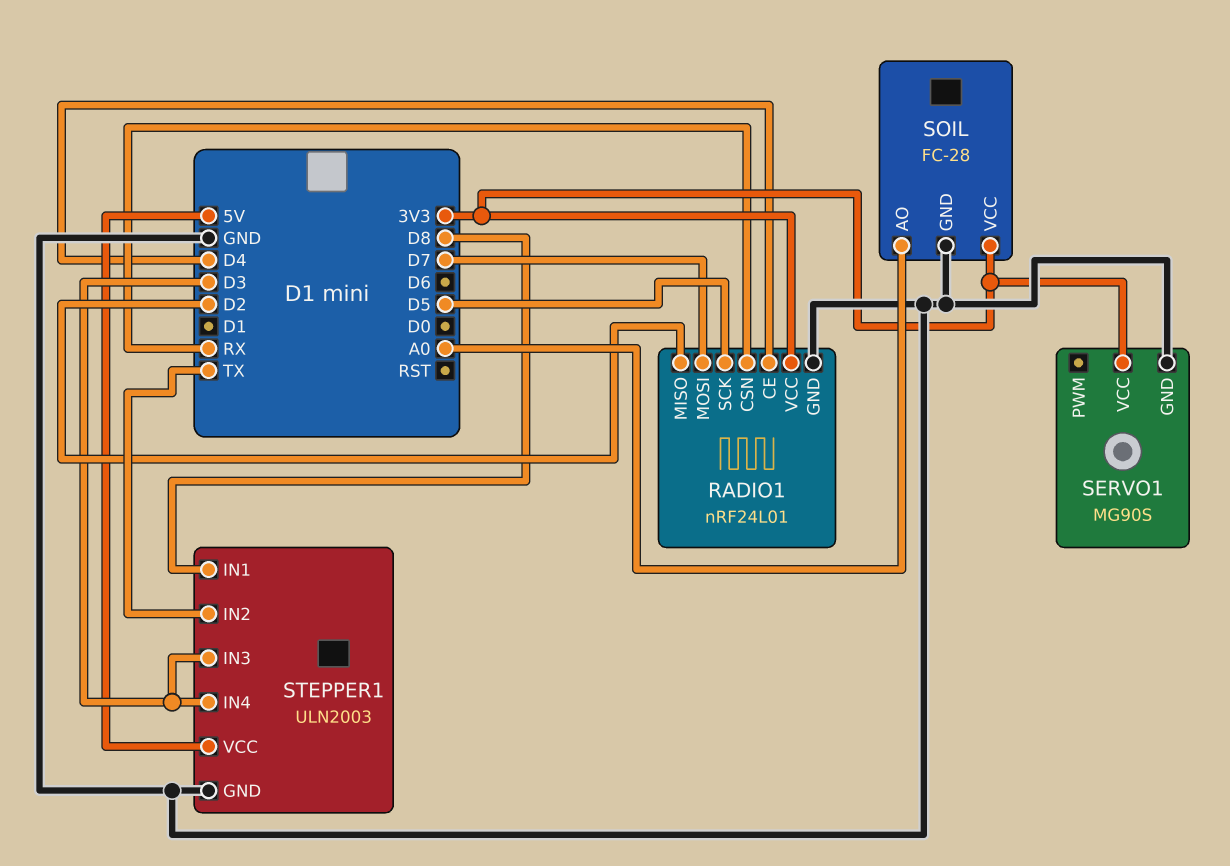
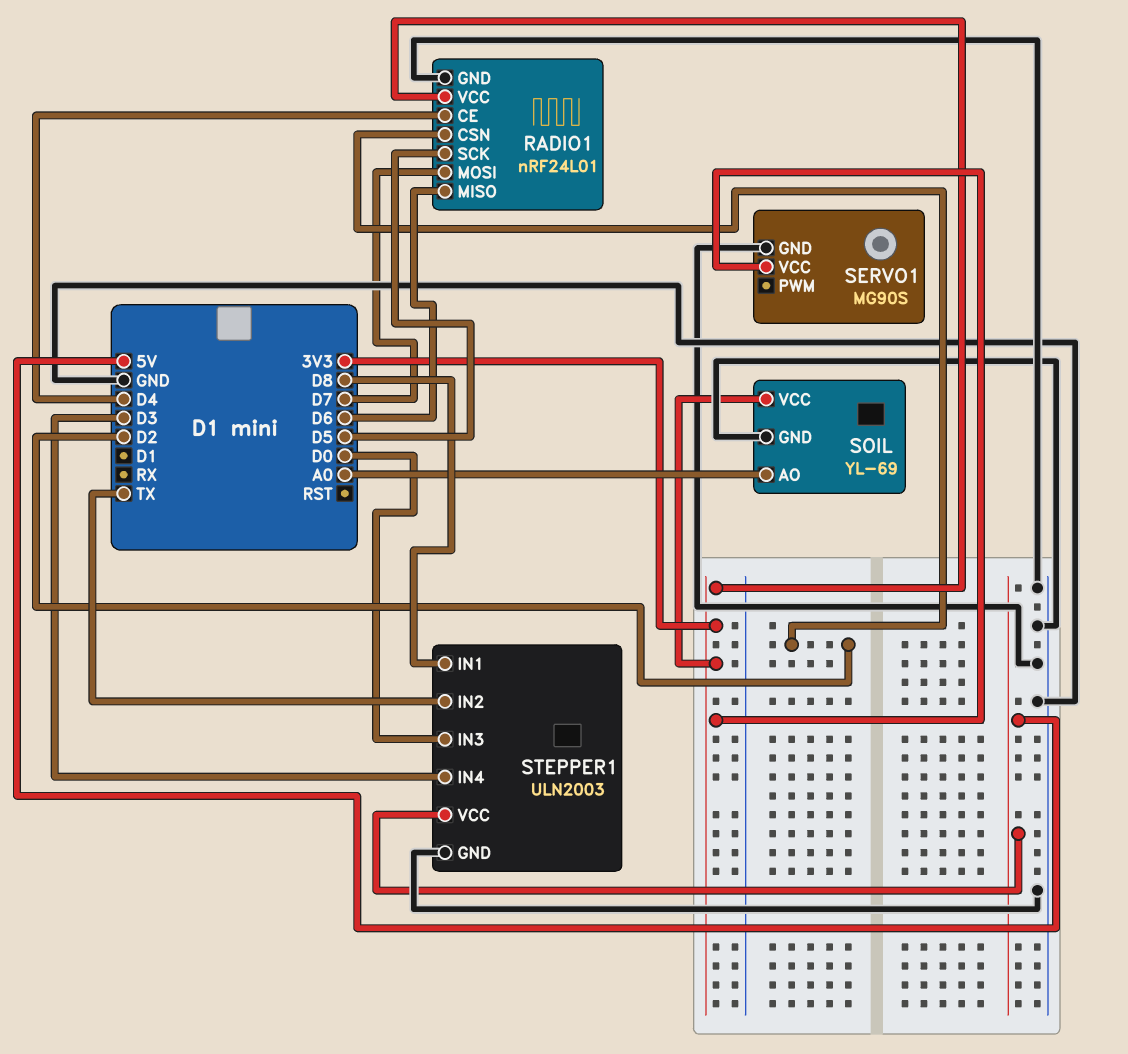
RADIO1 pin CSN: RX -> D2
RADIO1 pin MISO: D2 -> D6
SOIL: FC-28 -> YL-69
STEPPER1 pin IN3: D3 -> D0

